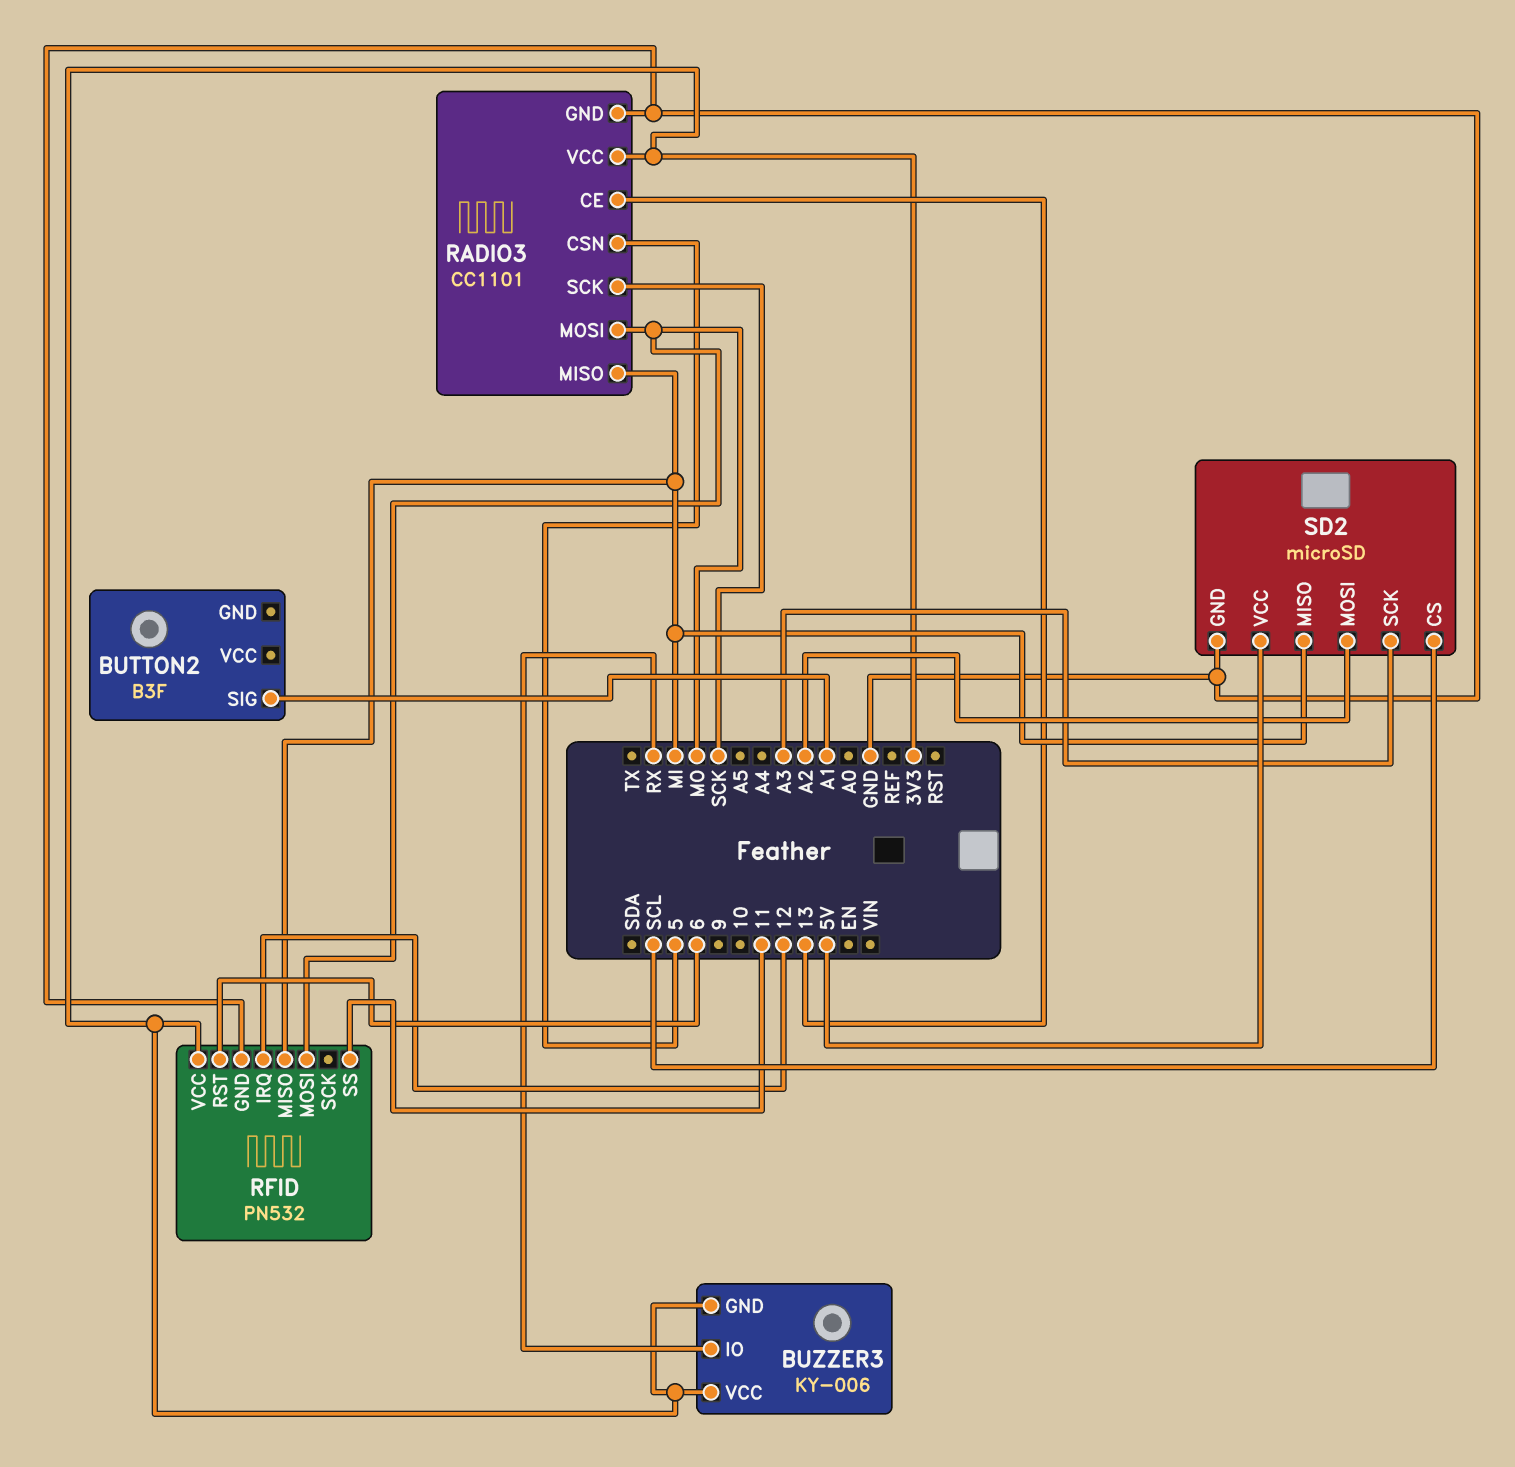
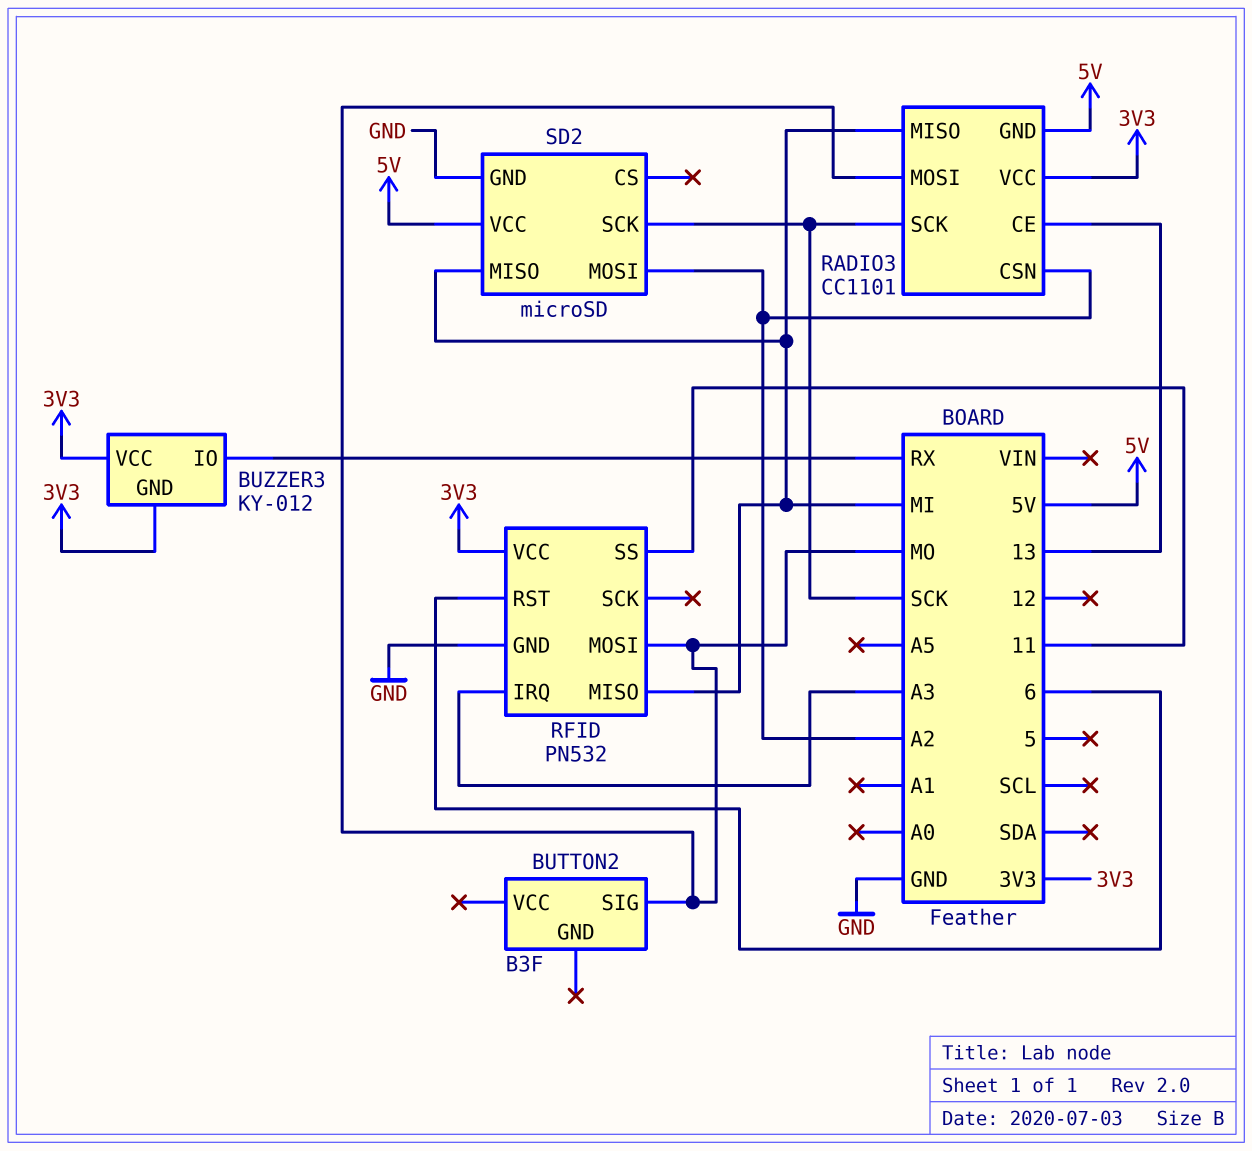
BUTTON2 pin SIG: A1 -> MO
BUZZER3: KY-006 -> KY-012
RADIO3 pin CSN: 5 -> A2
RADIO3 pin GND: GND -> 5V
RFID pin IRQ: 12 -> A3
SD2 pin CS: SCL -> none
SD2 pin SCK: A3 -> SCK

